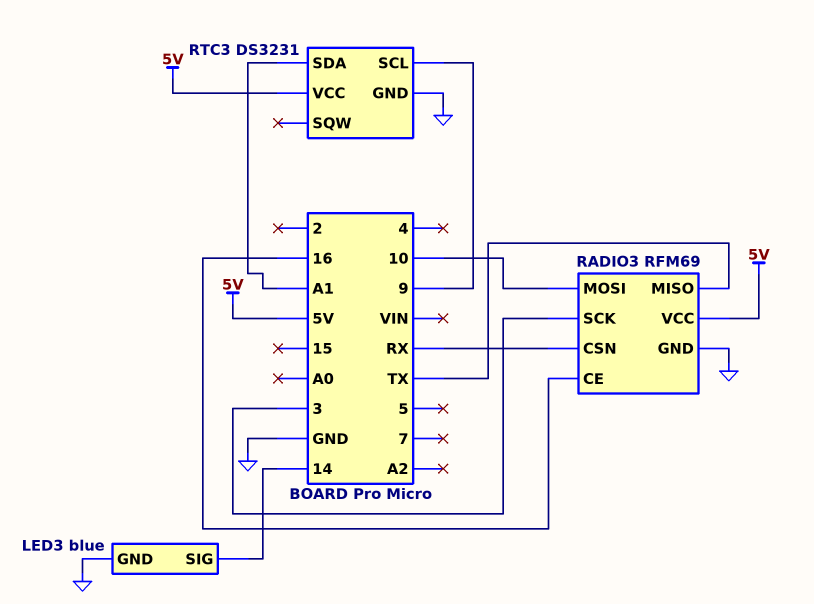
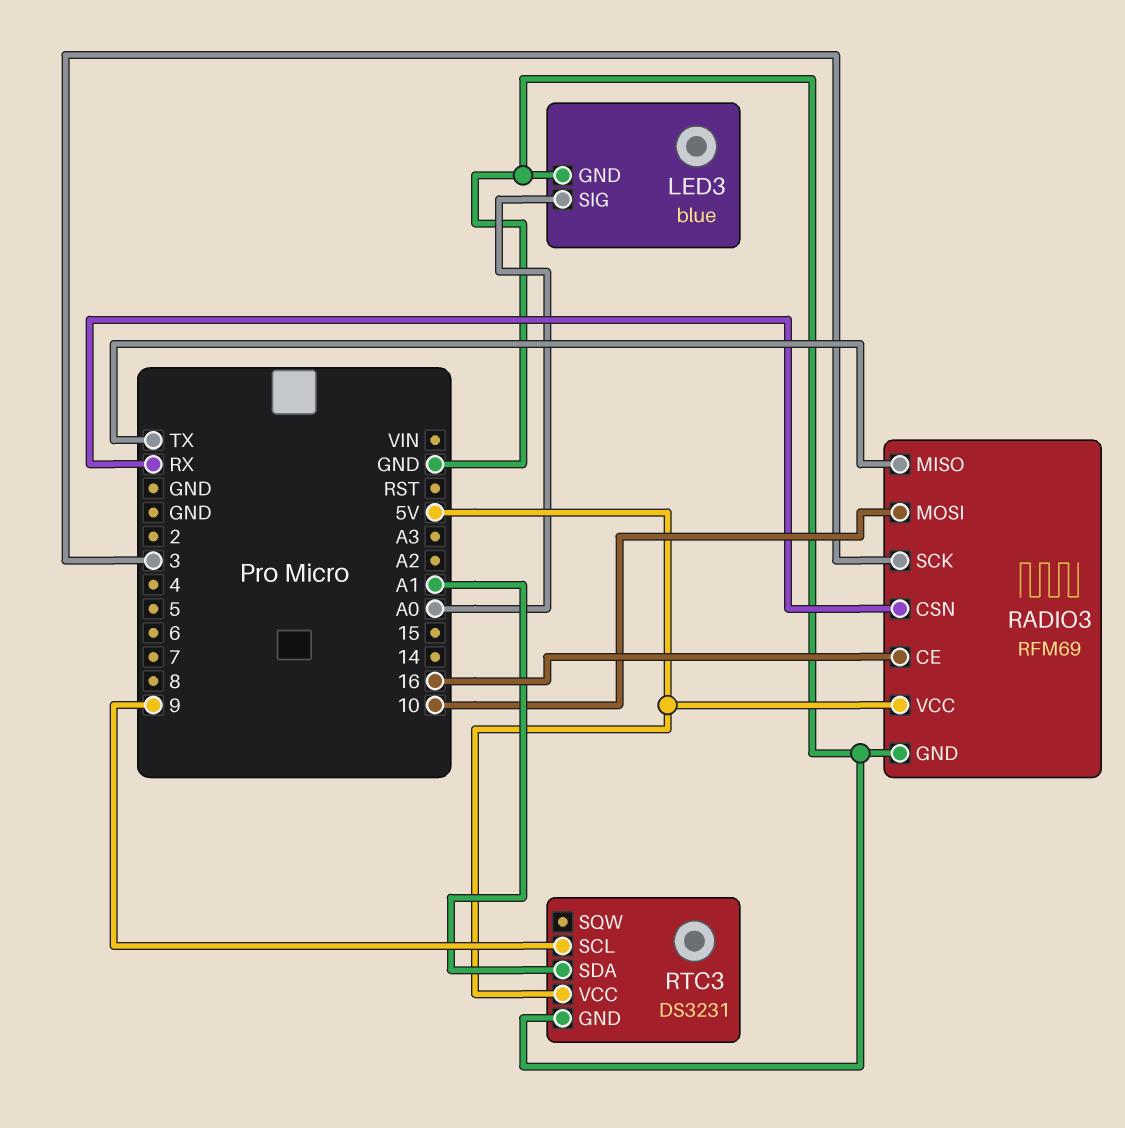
LED3 pin SIG: 14 -> A0

